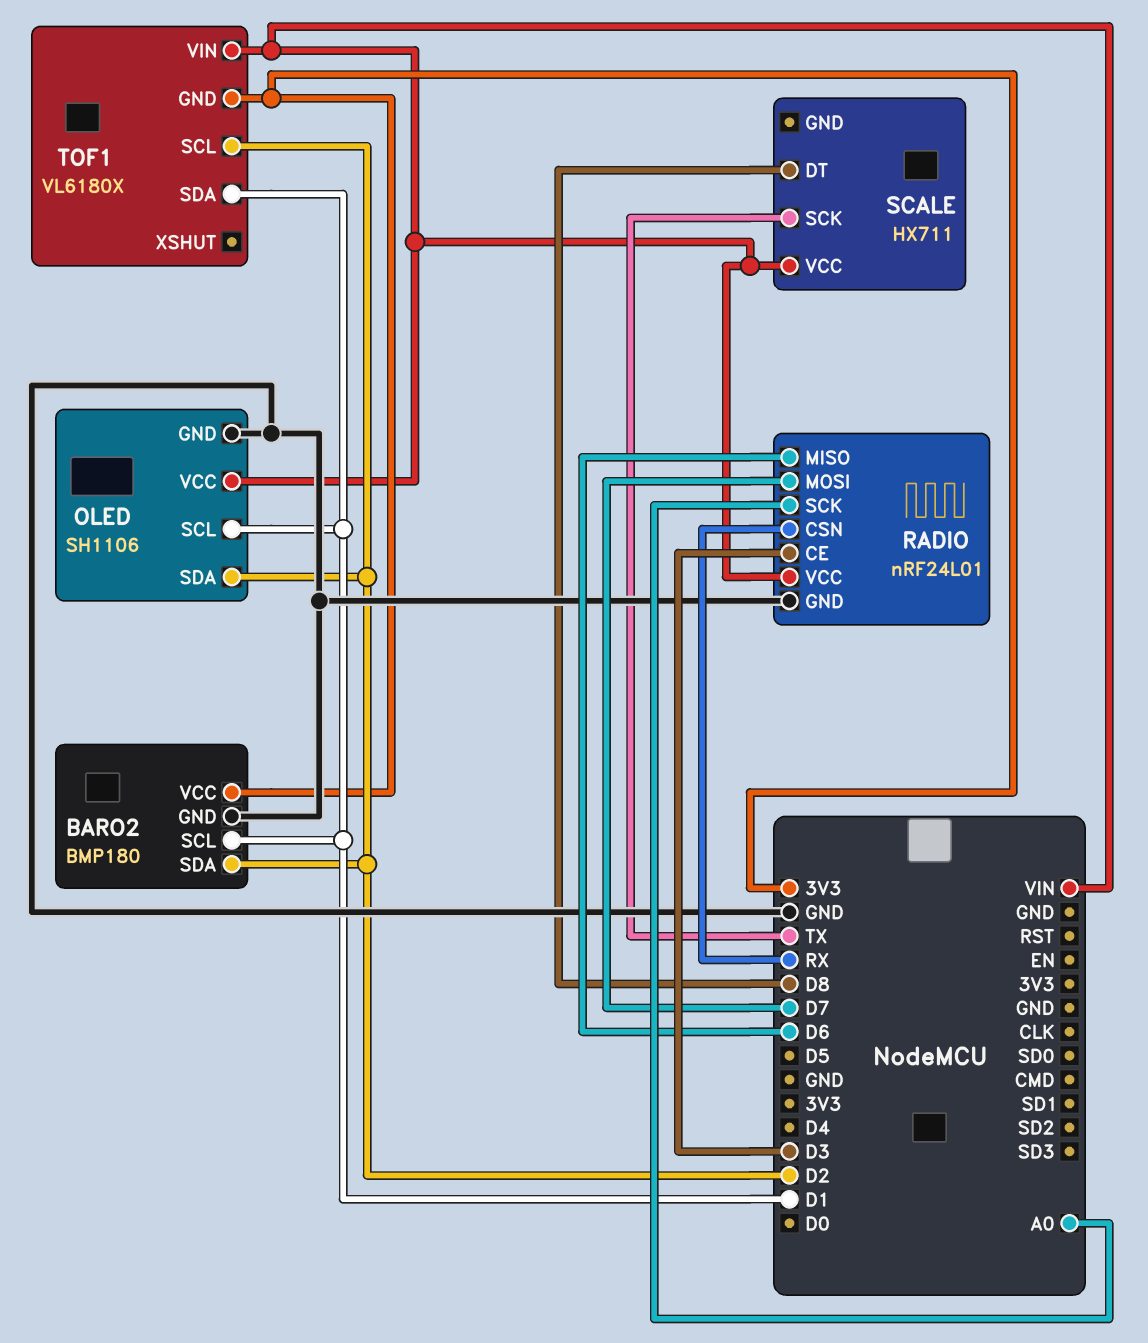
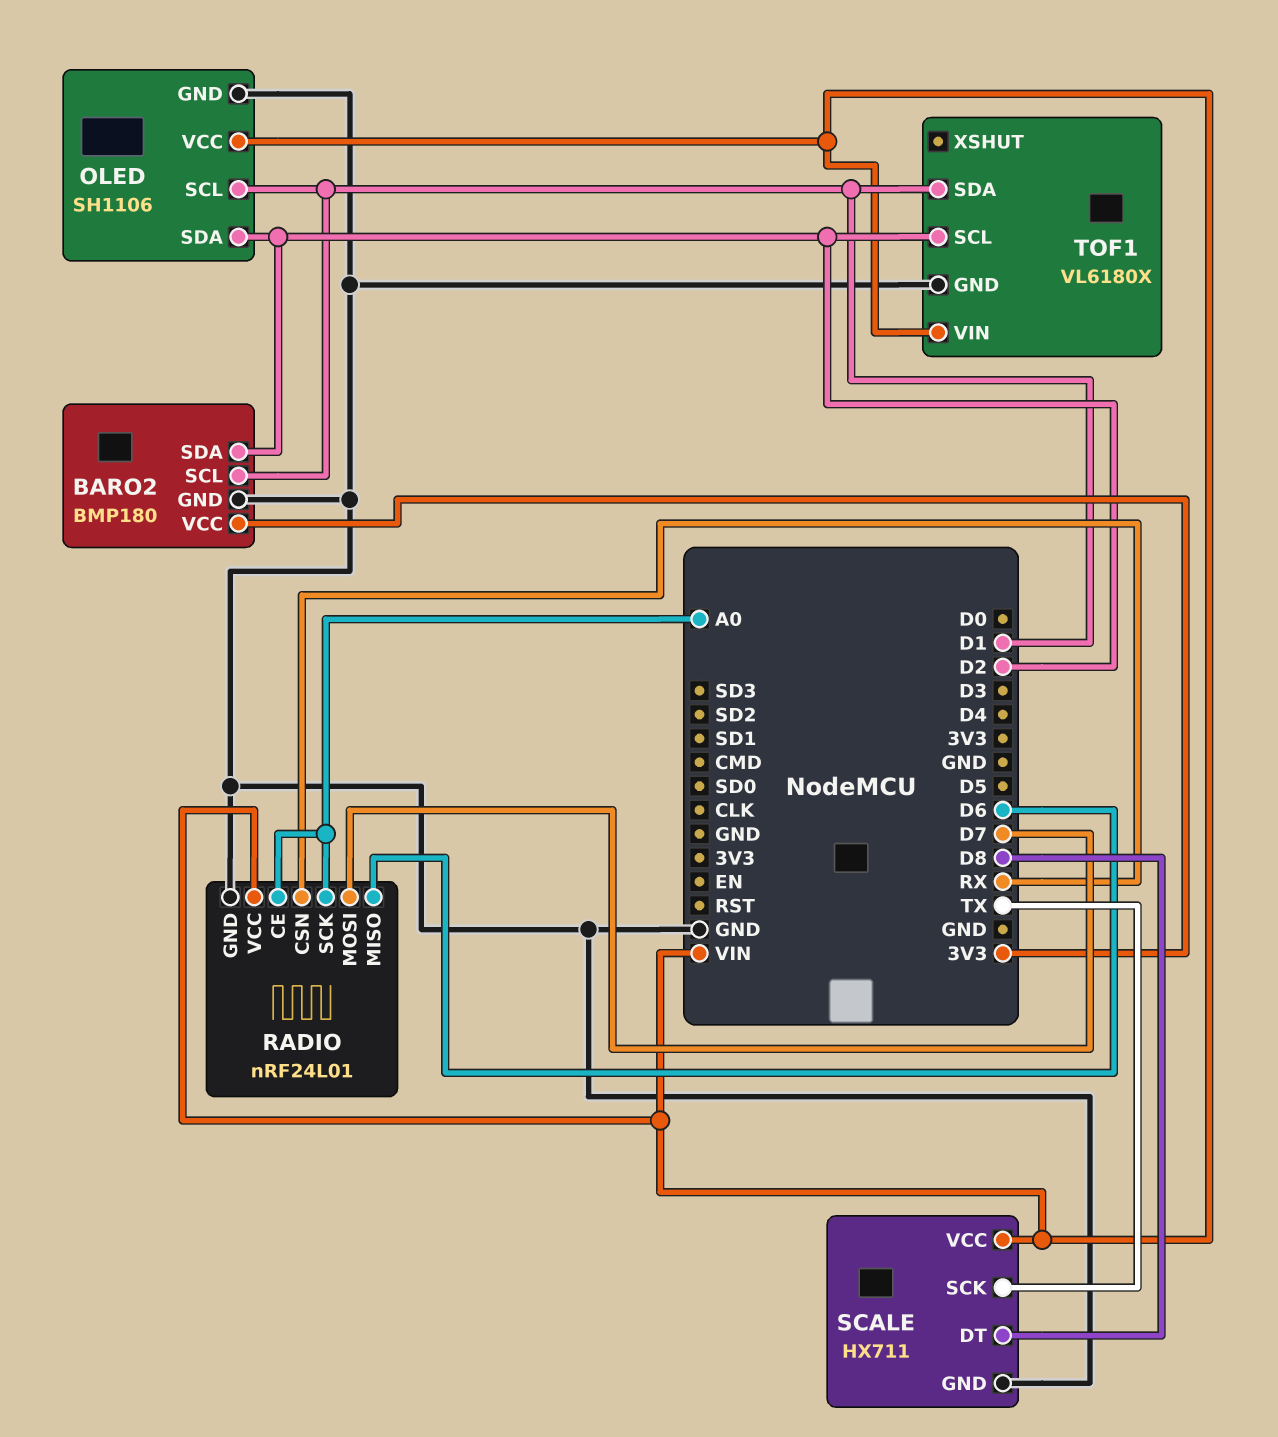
RADIO pin CE: D3 -> A0
SCALE pin GND: none -> GND
TOF1 pin GND: 3V3 -> GND

